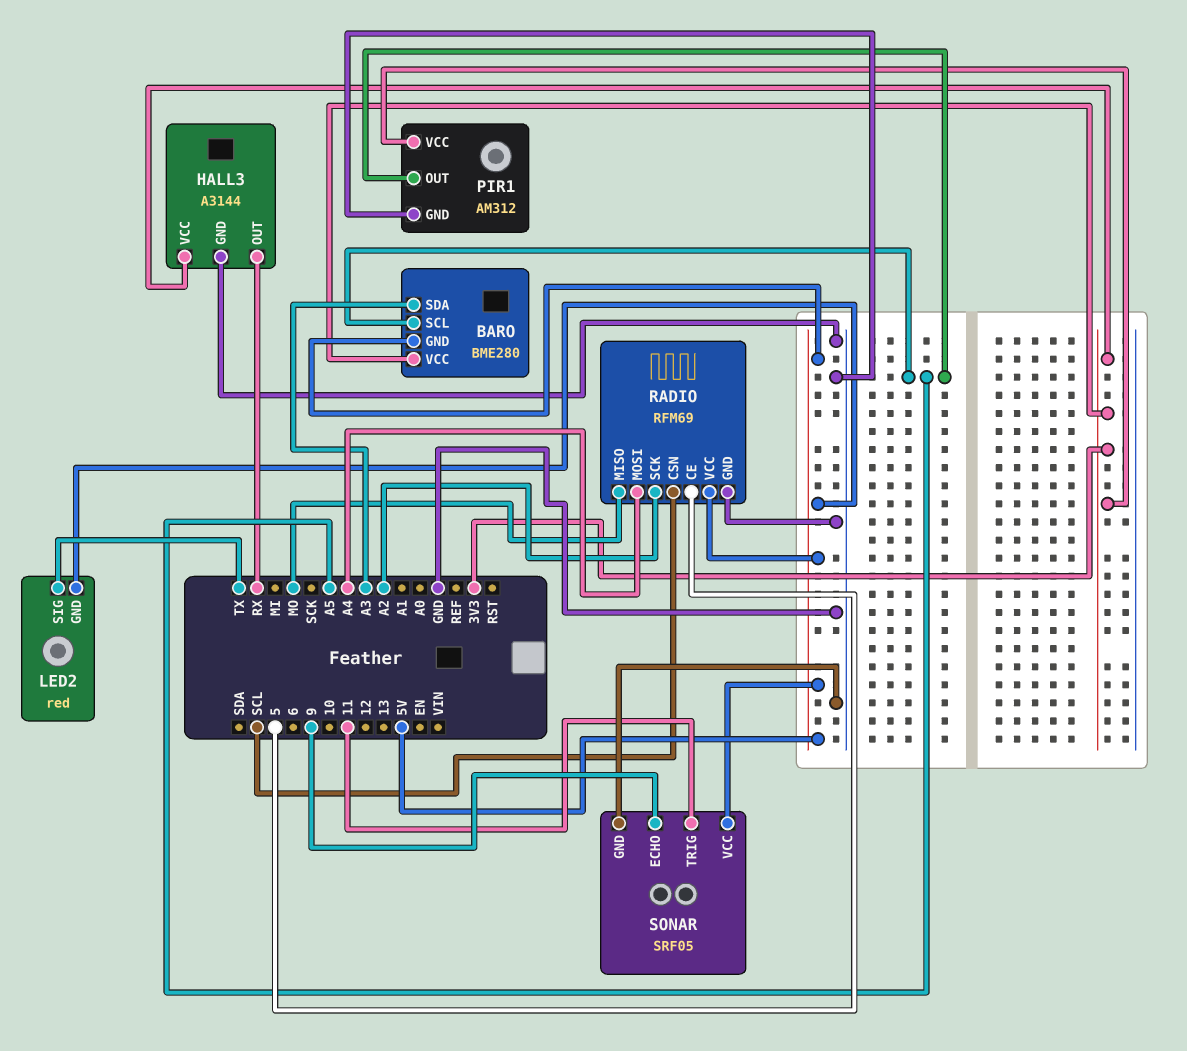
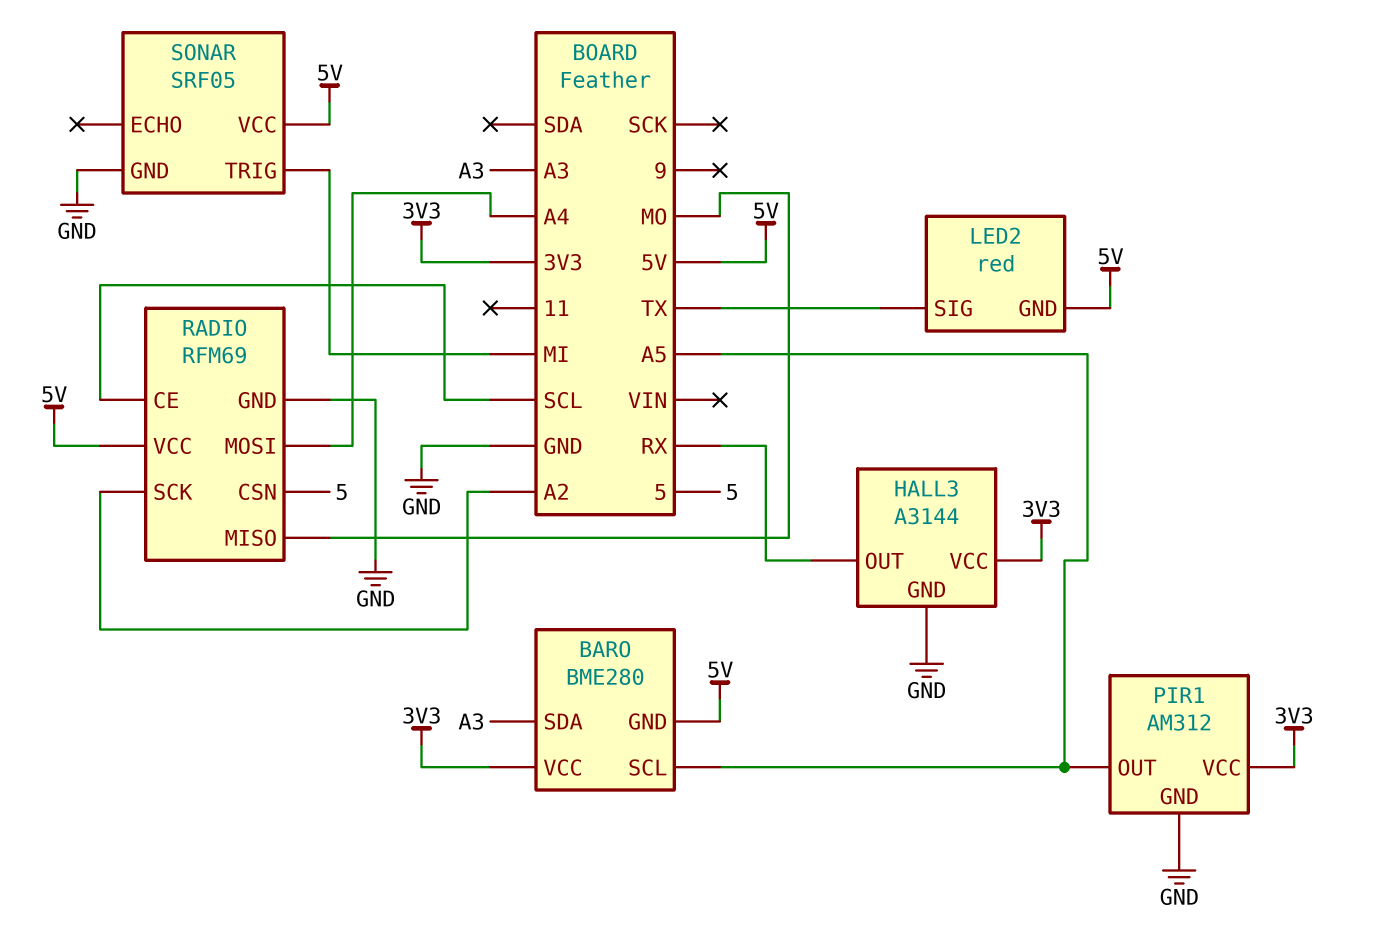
RADIO pin CE: 5 -> SCL
RADIO pin CSN: SCL -> 5
SONAR pin ECHO: 9 -> none
SONAR pin TRIG: 11 -> MI

